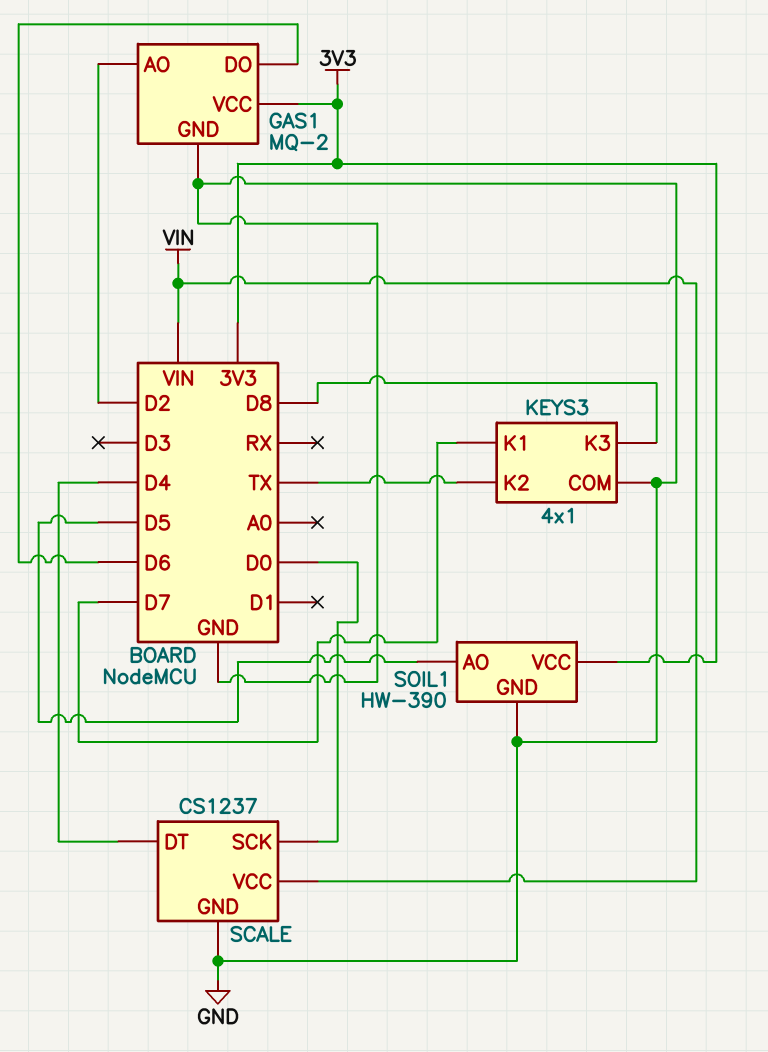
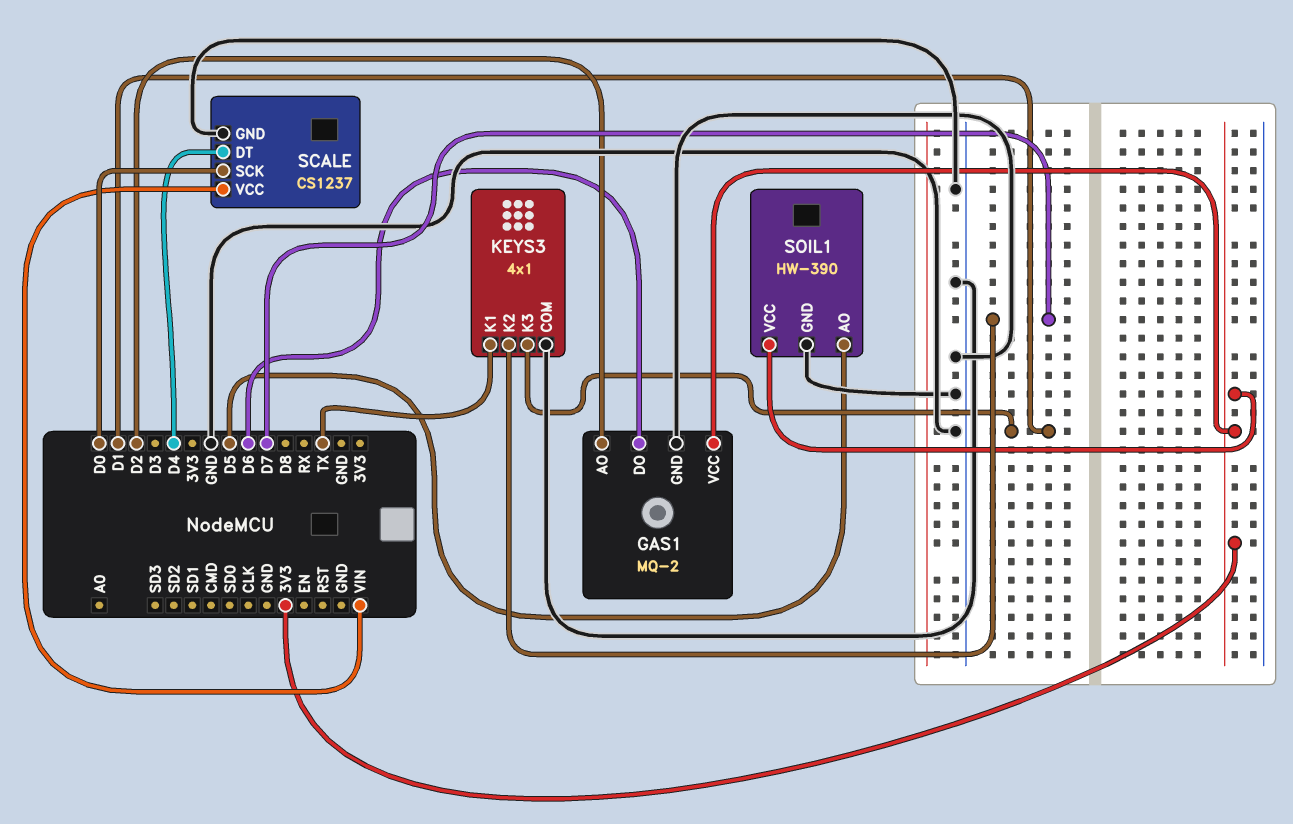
KEYS3 pin K1: D7 -> TX
KEYS3 pin K2: TX -> D7
KEYS3 pin K3: D8 -> D1

